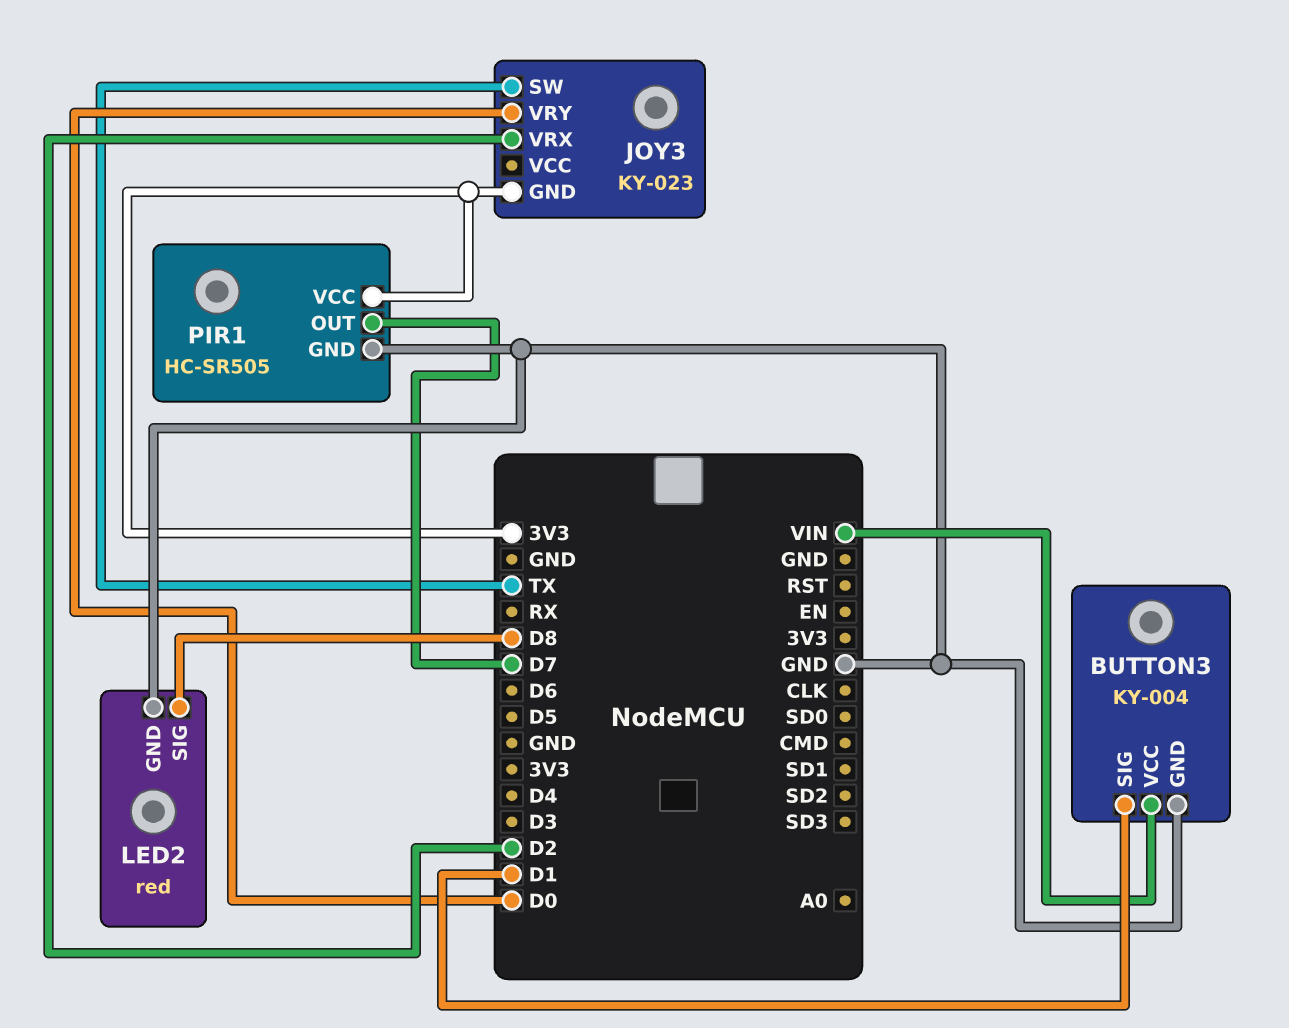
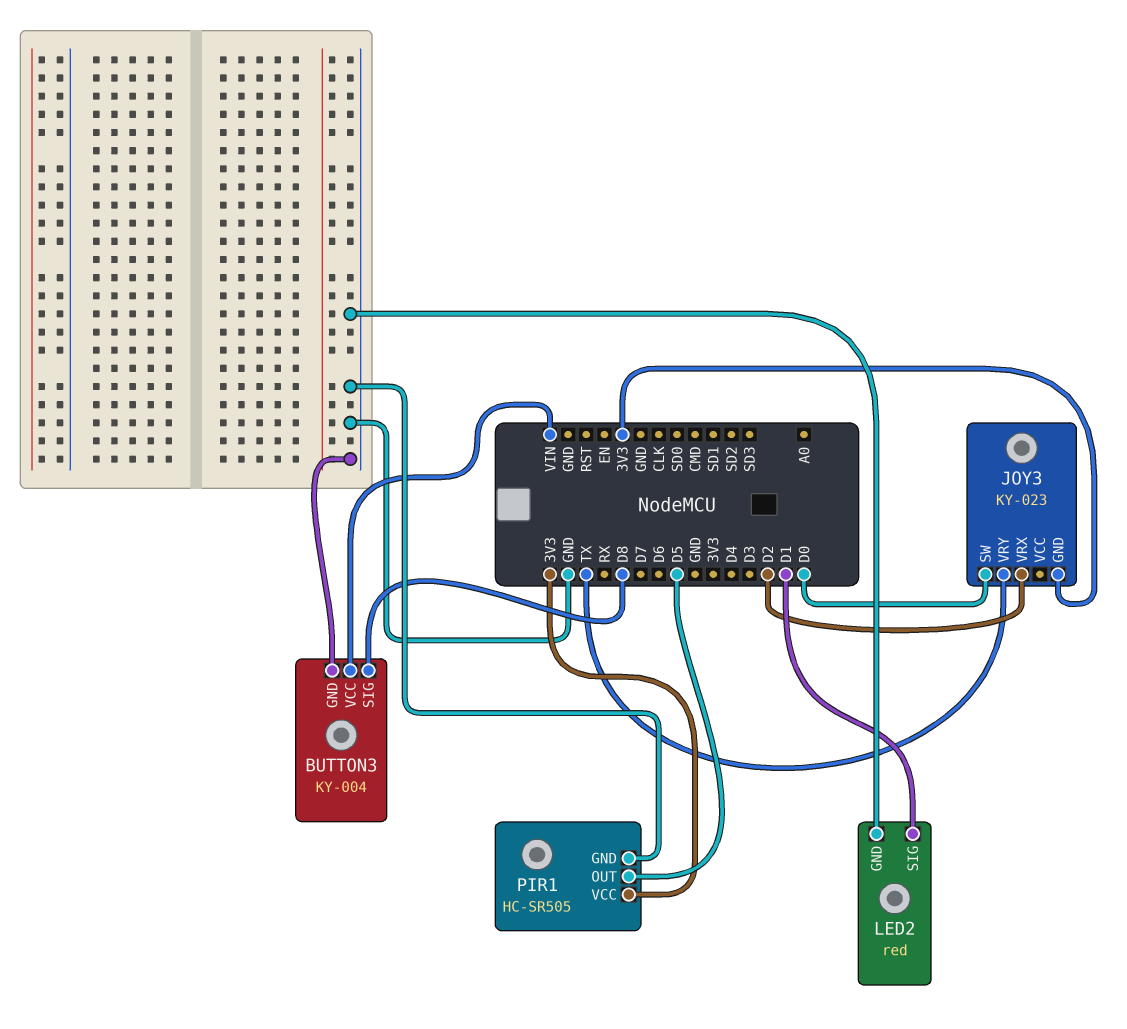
BUTTON3 pin SIG: D1 -> D8
JOY3 pin SW: TX -> D0
JOY3 pin VRY: D0 -> TX
LED2 pin SIG: D8 -> D1
PIR1 pin OUT: D7 -> D5

